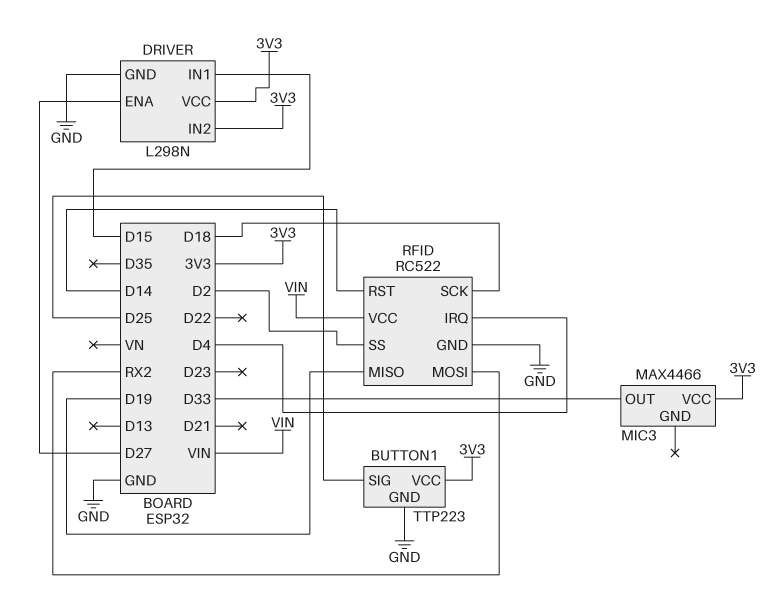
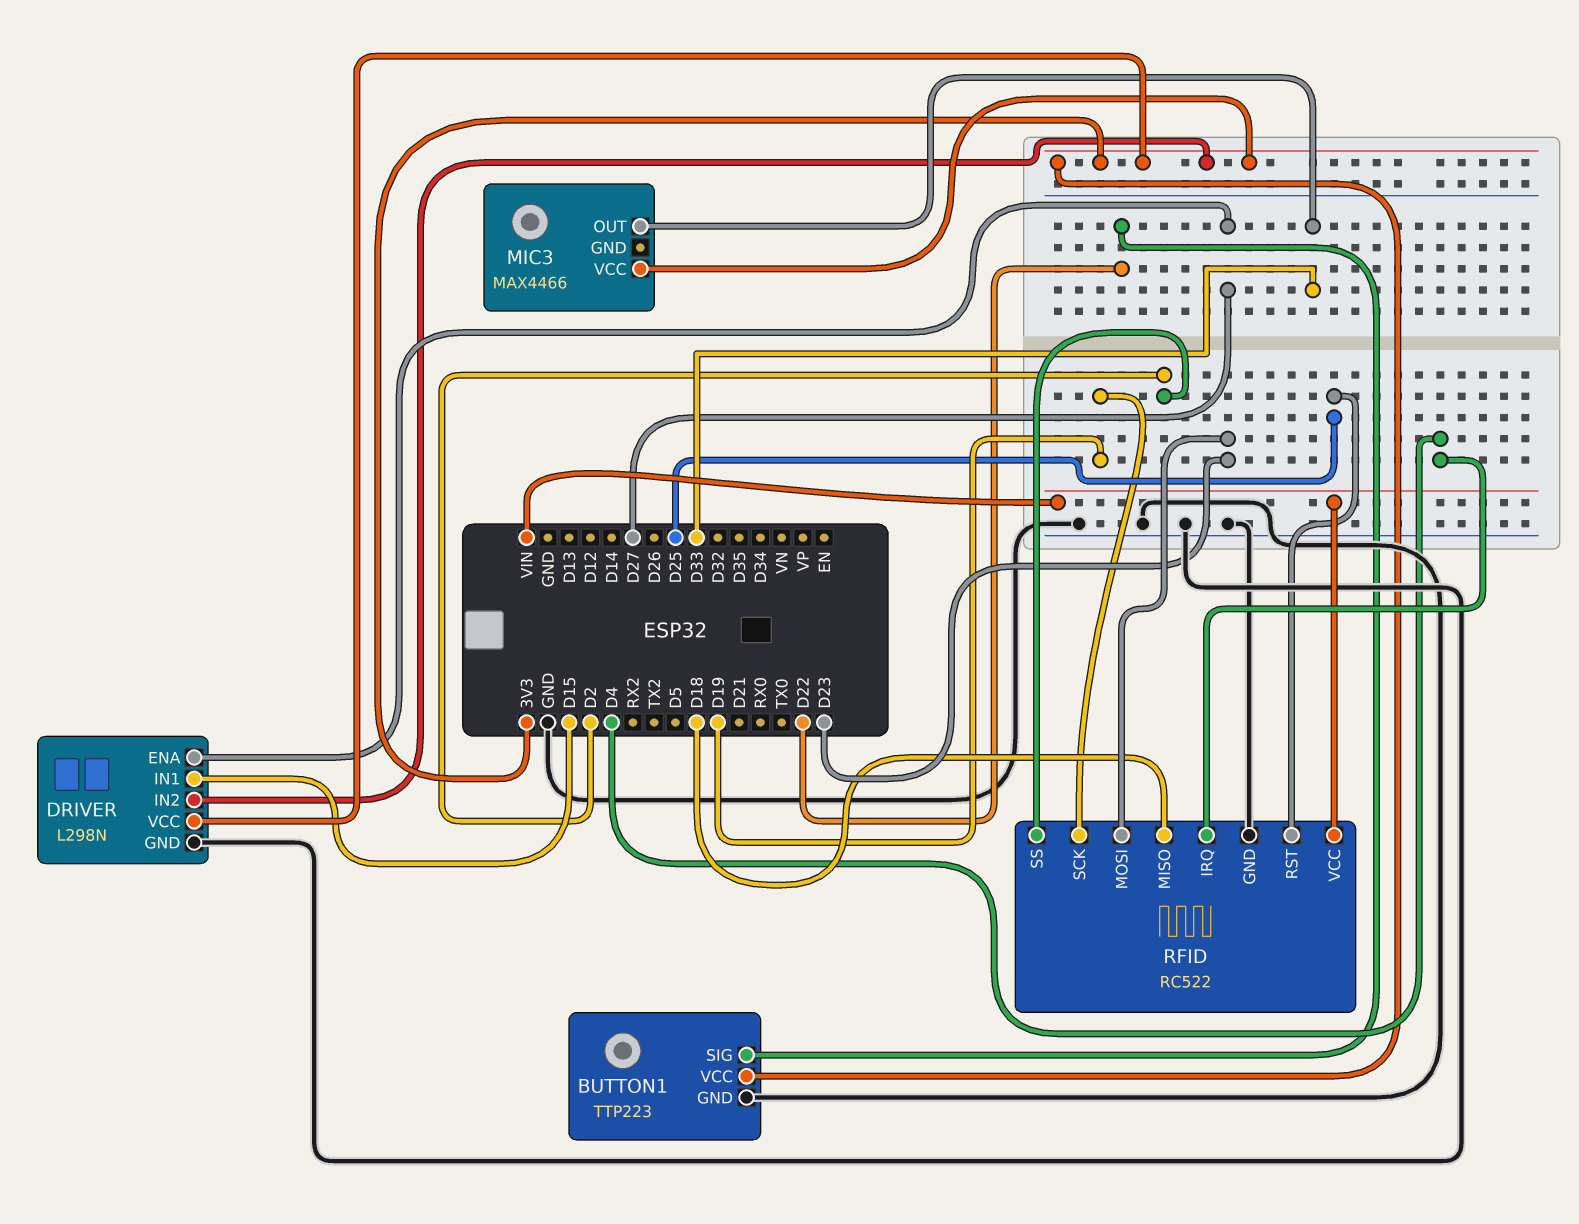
BUTTON1 pin SIG: D25 -> D22
RFID pin MISO: D19 -> D18
RFID pin MOSI: RX2 -> D23
RFID pin RST: D14 -> D25
RFID pin SCK: D18 -> D19

